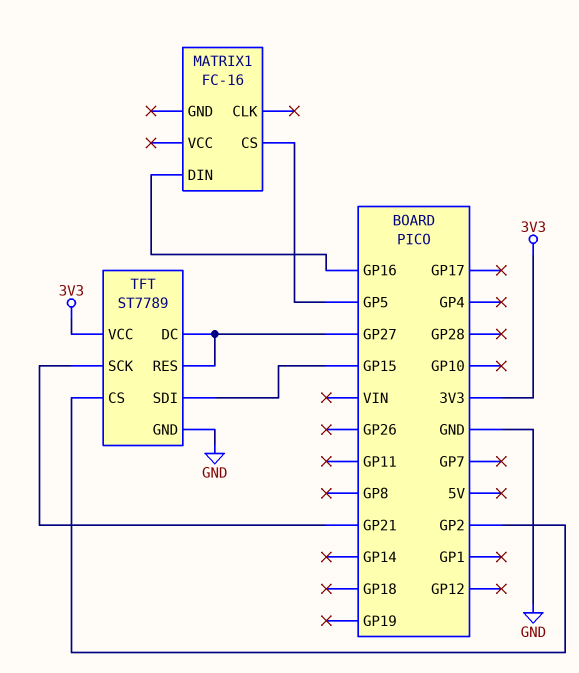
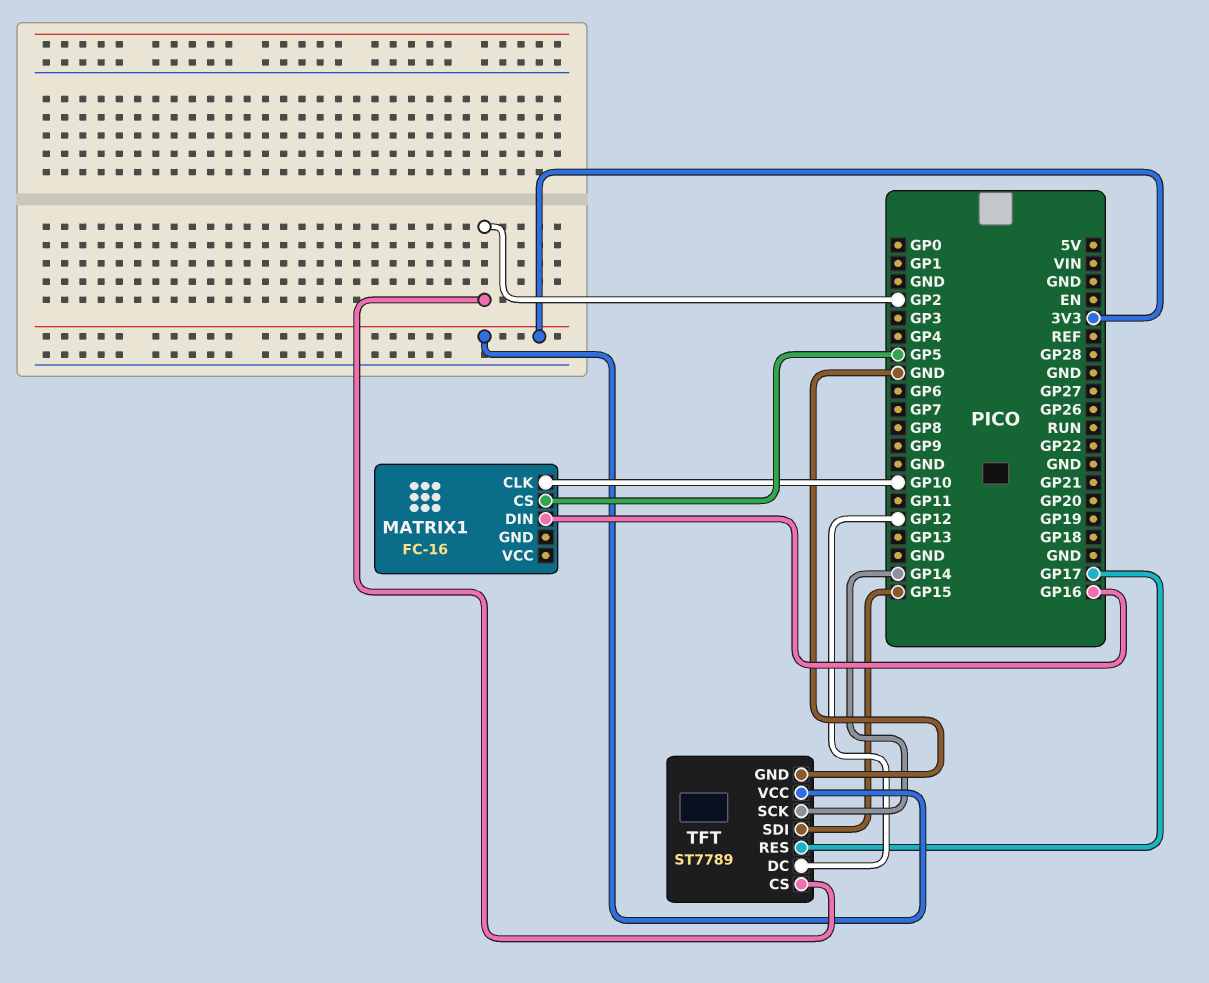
MATRIX1 pin CLK: none -> GP10
TFT pin DC: GP27 -> GP12
TFT pin RES: GP27 -> GP17
TFT pin SCK: GP21 -> GP14

